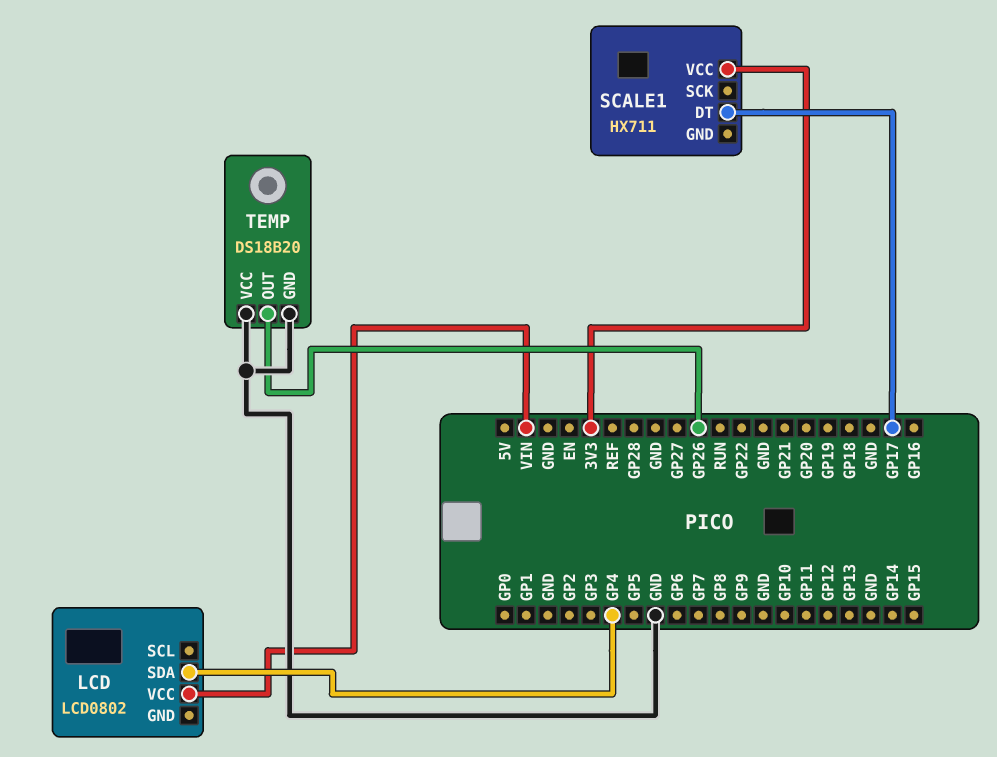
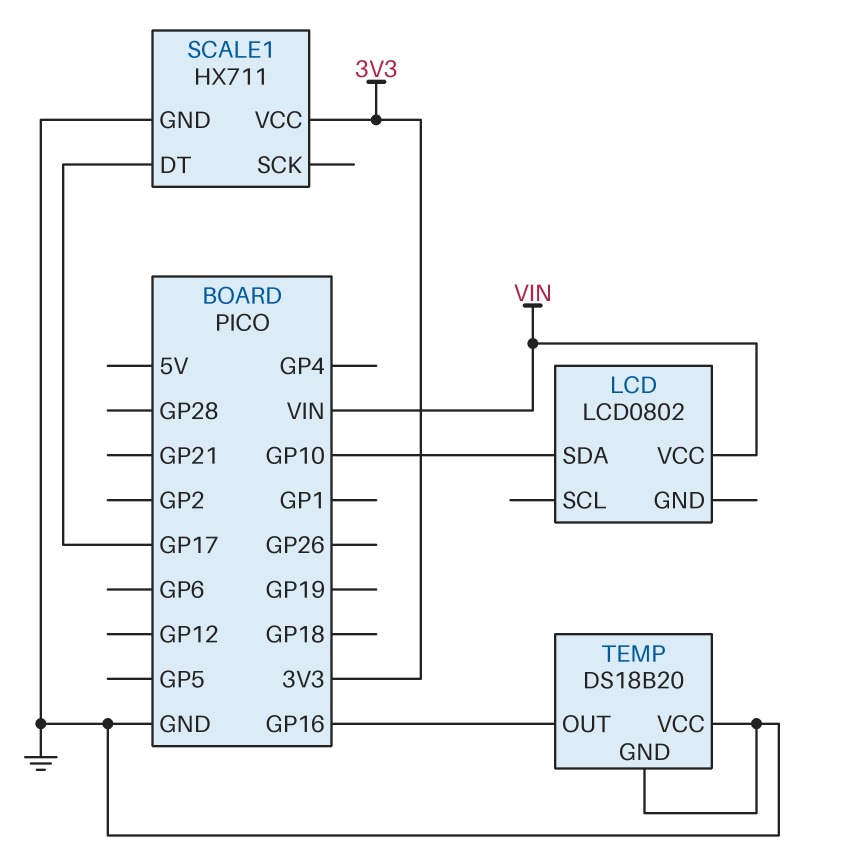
LCD pin SDA: GP4 -> GP10
SCALE1 pin GND: none -> GND
TEMP pin OUT: GP26 -> GP16

